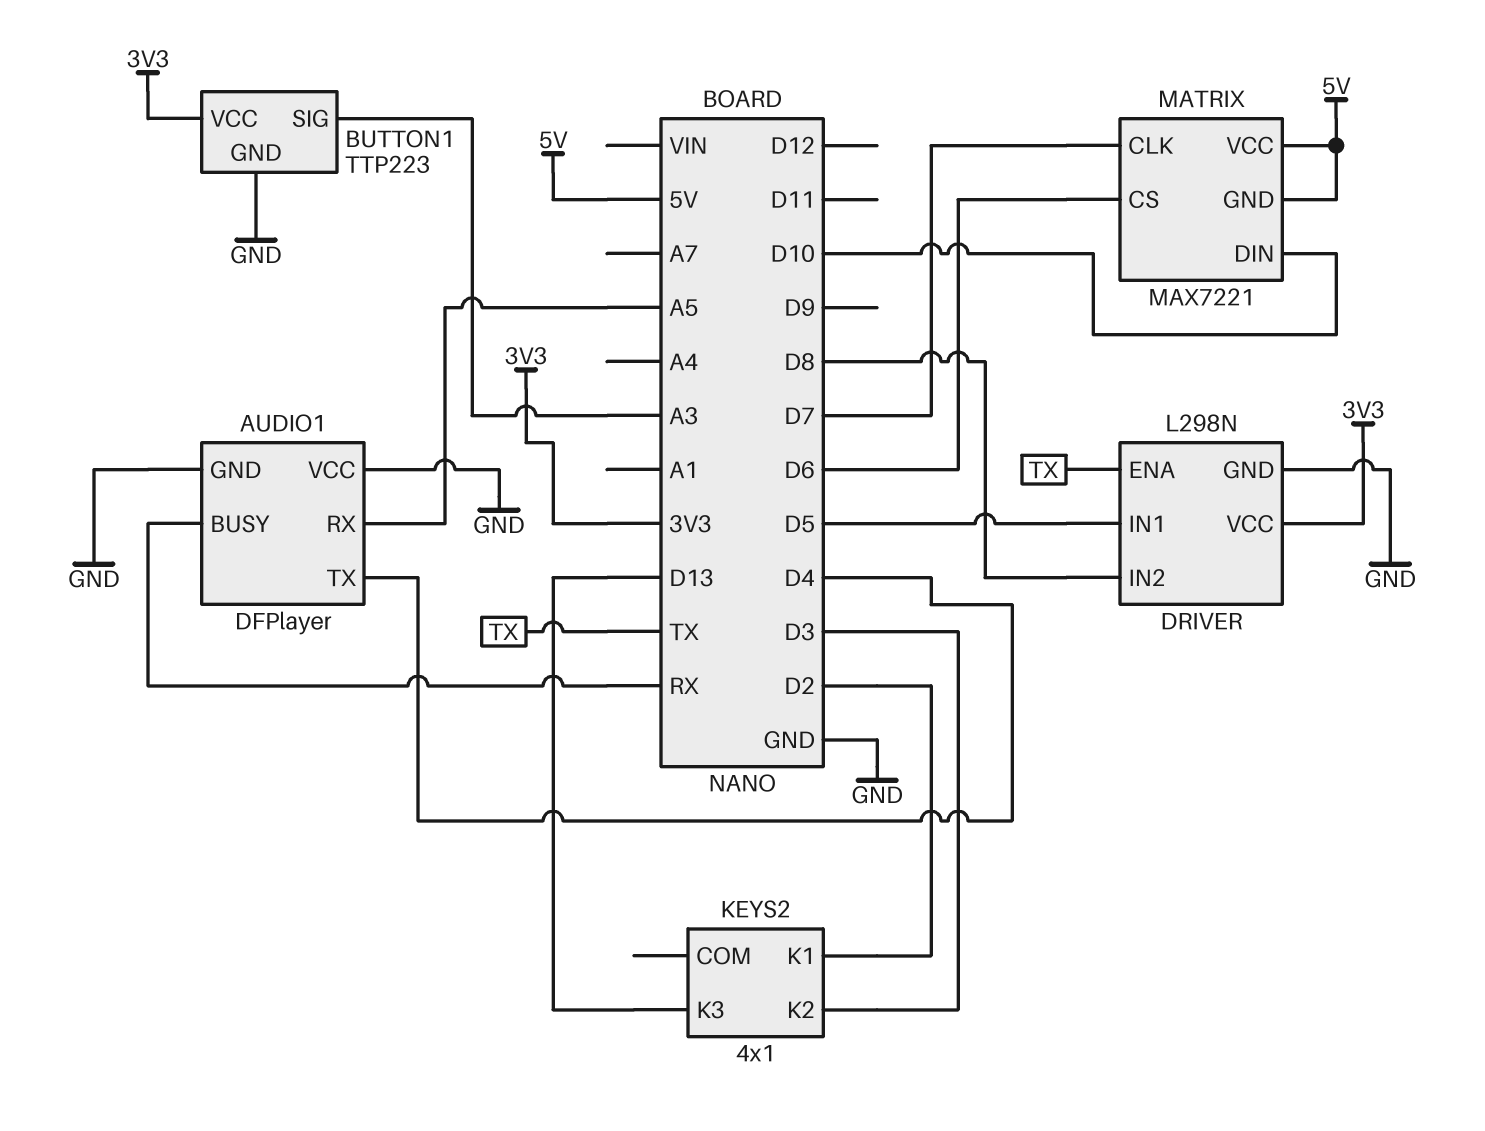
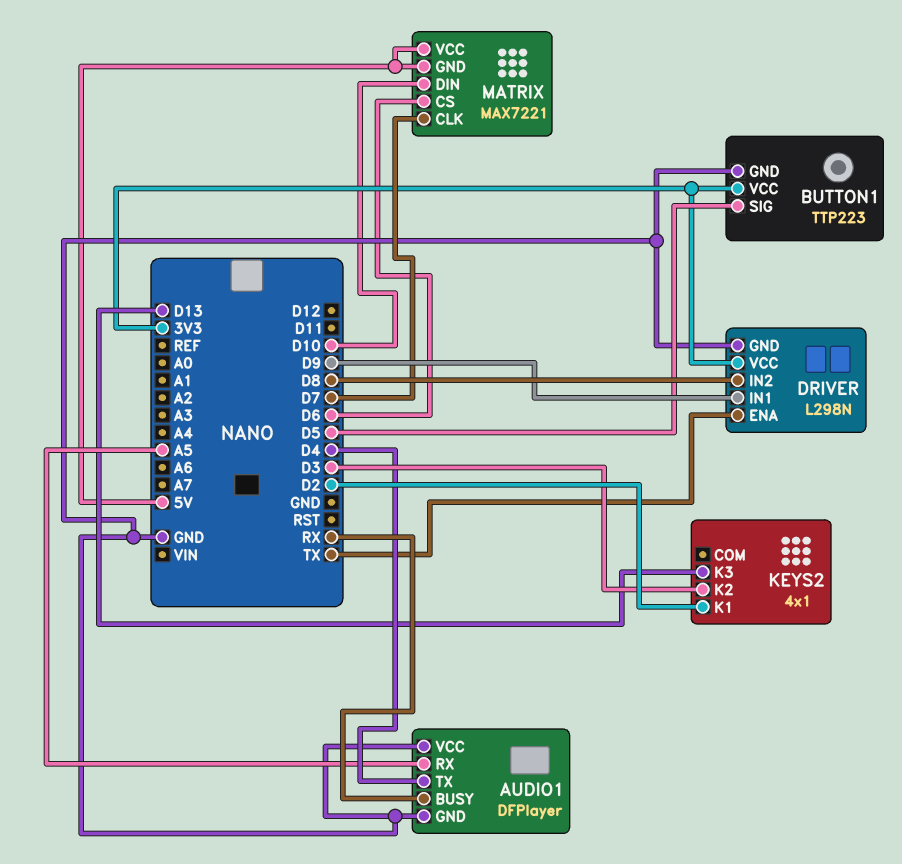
BUTTON1 pin SIG: A3 -> D5
DRIVER pin IN1: D5 -> D9

